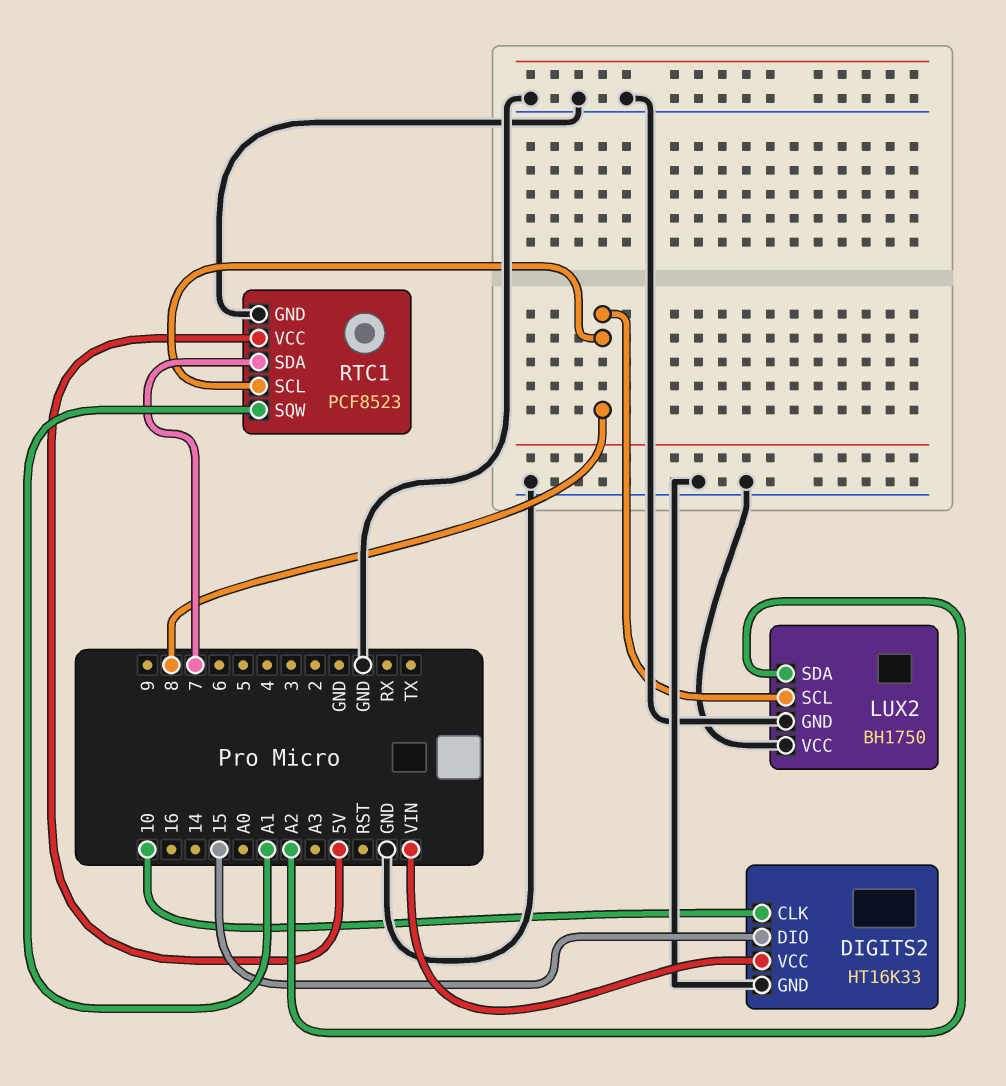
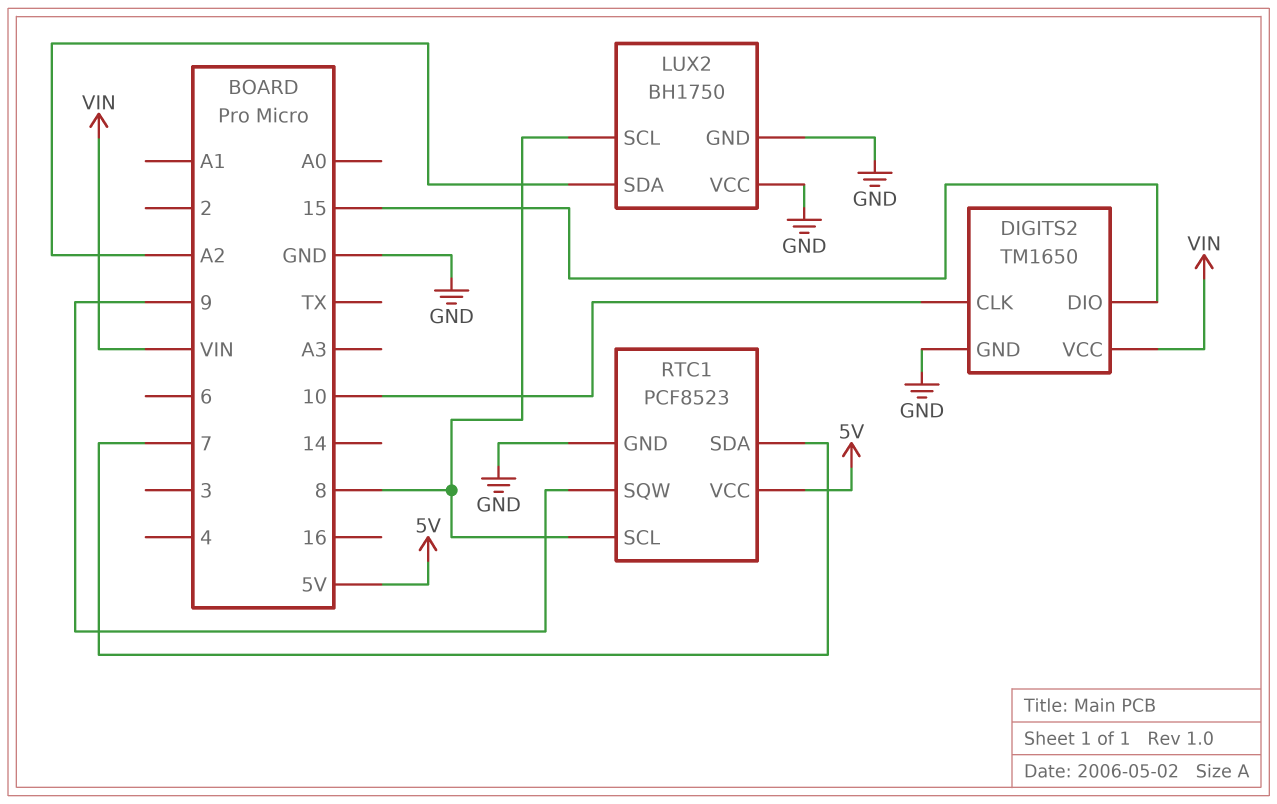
DIGITS2: HT16K33 -> TM1650
RTC1 pin SQW: A1 -> 9

